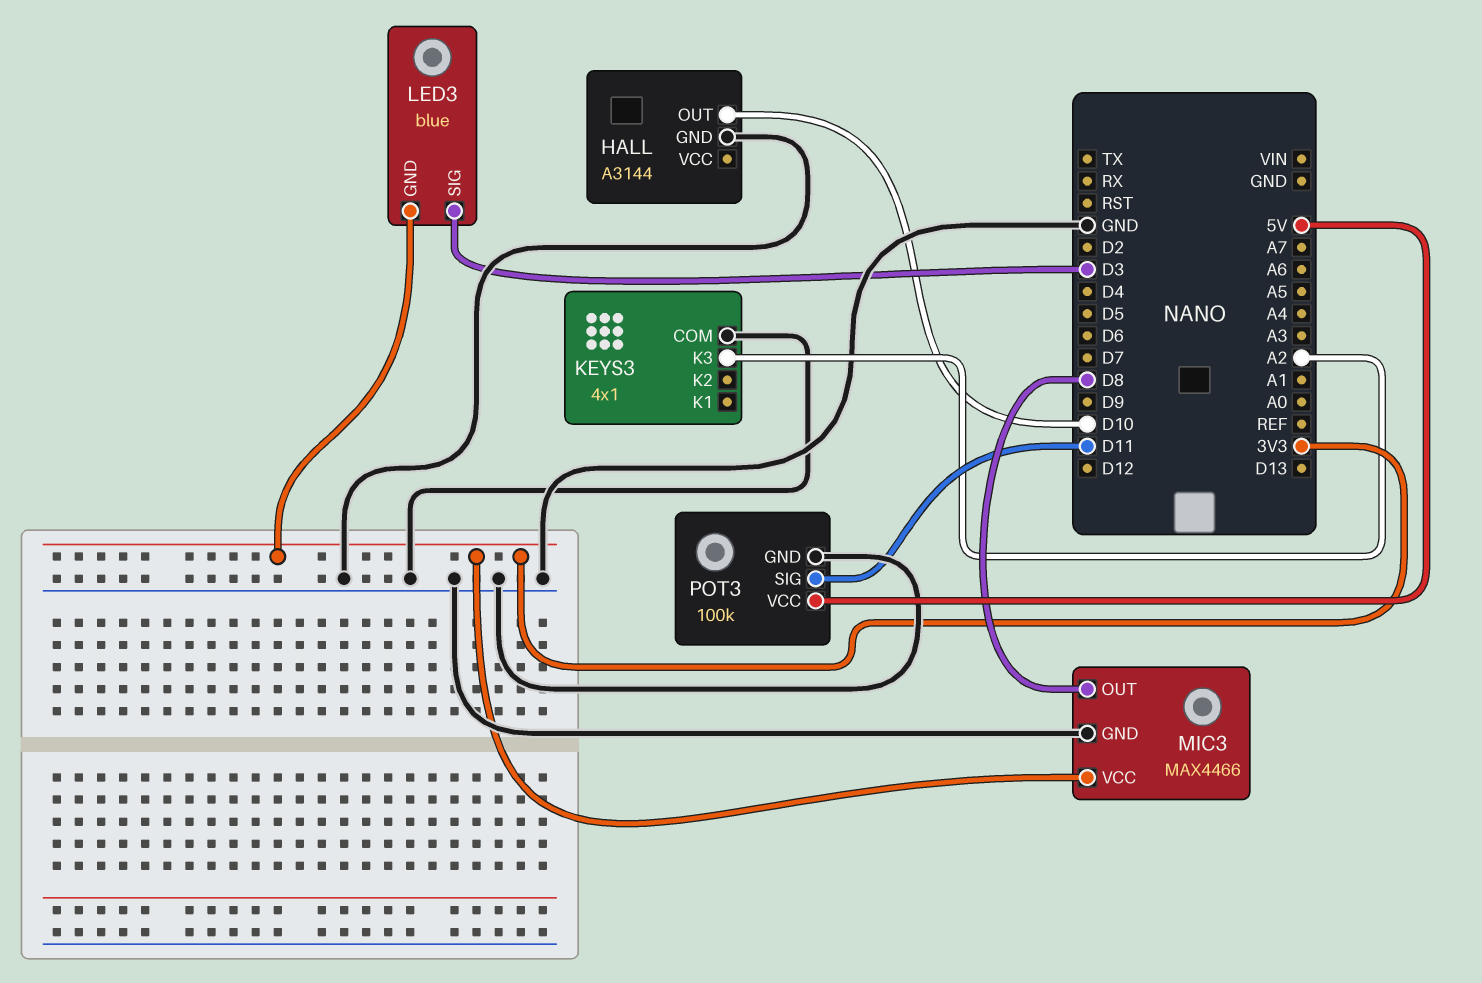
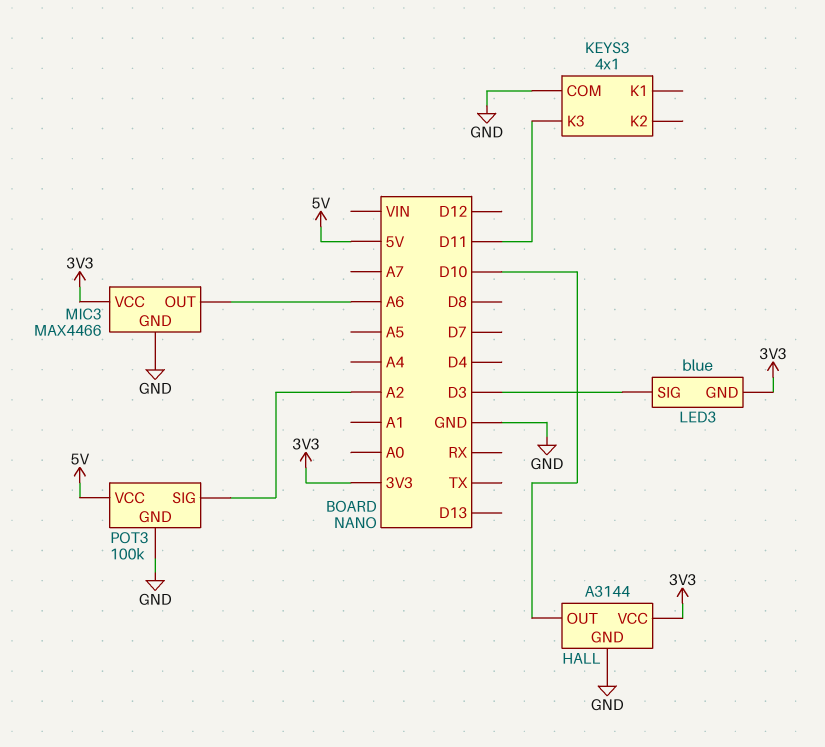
HALL pin VCC: none -> 3V3
KEYS3 pin K3: A2 -> D11
MIC3 pin OUT: D8 -> A6
POT3 pin SIG: D11 -> A2

